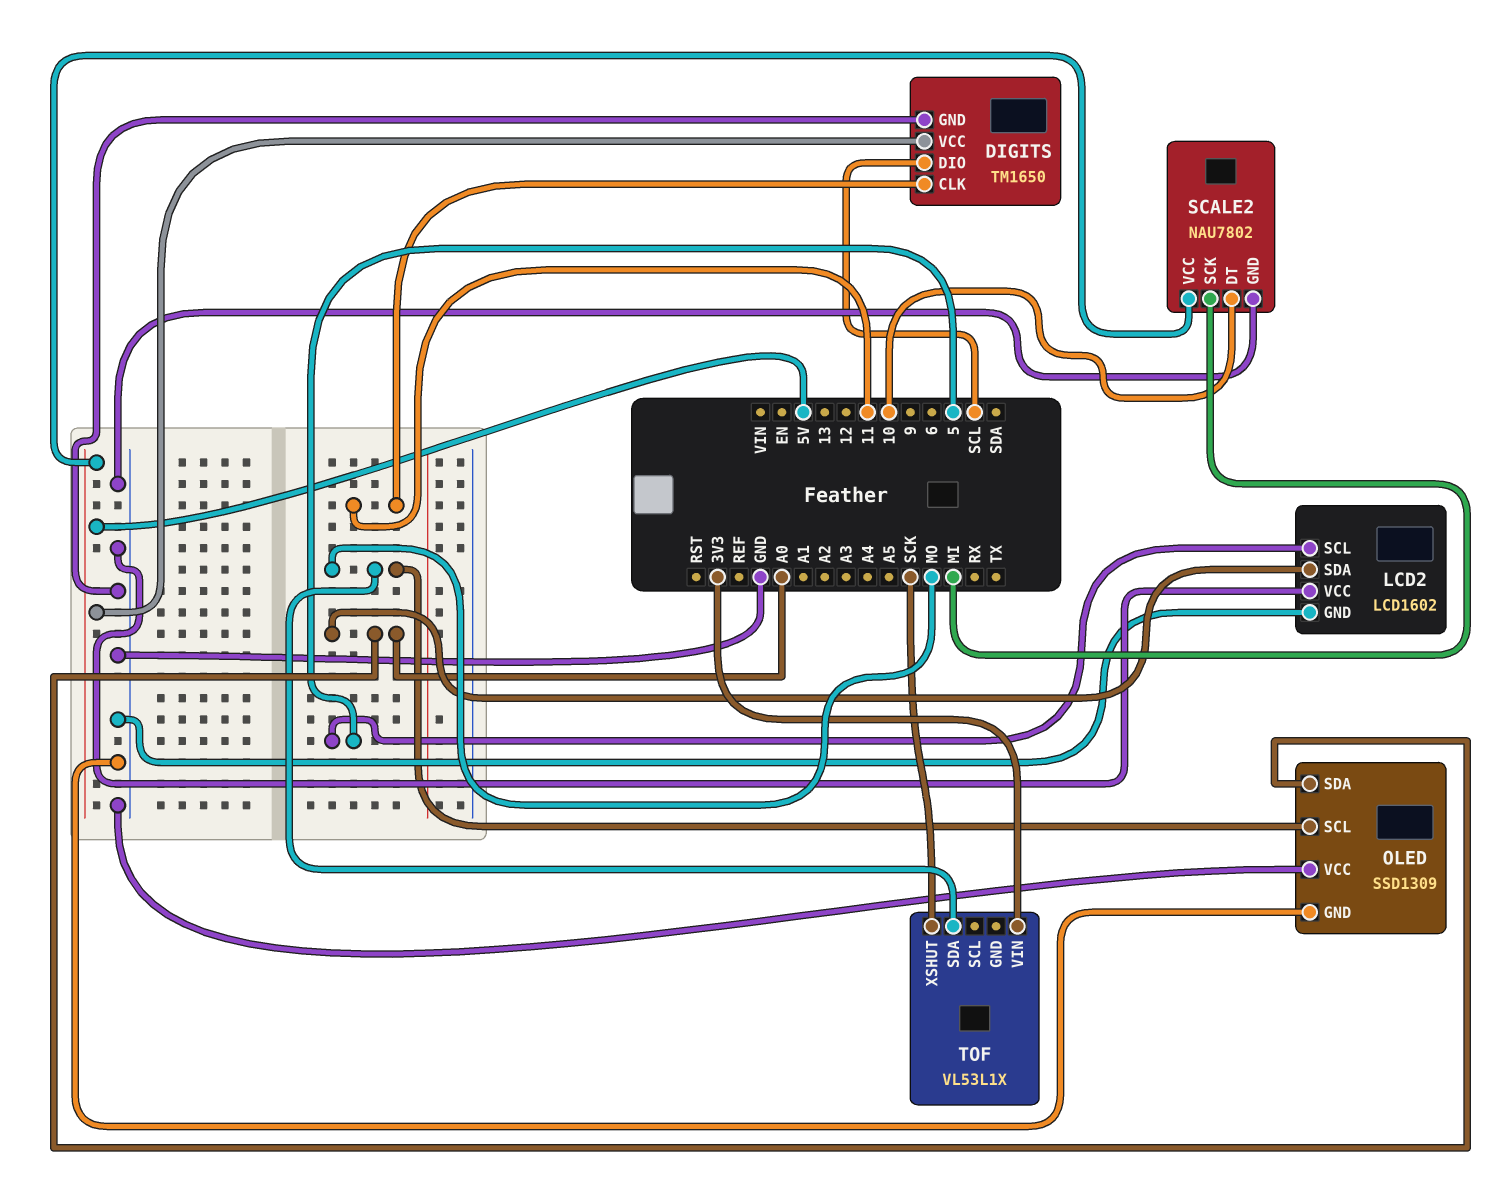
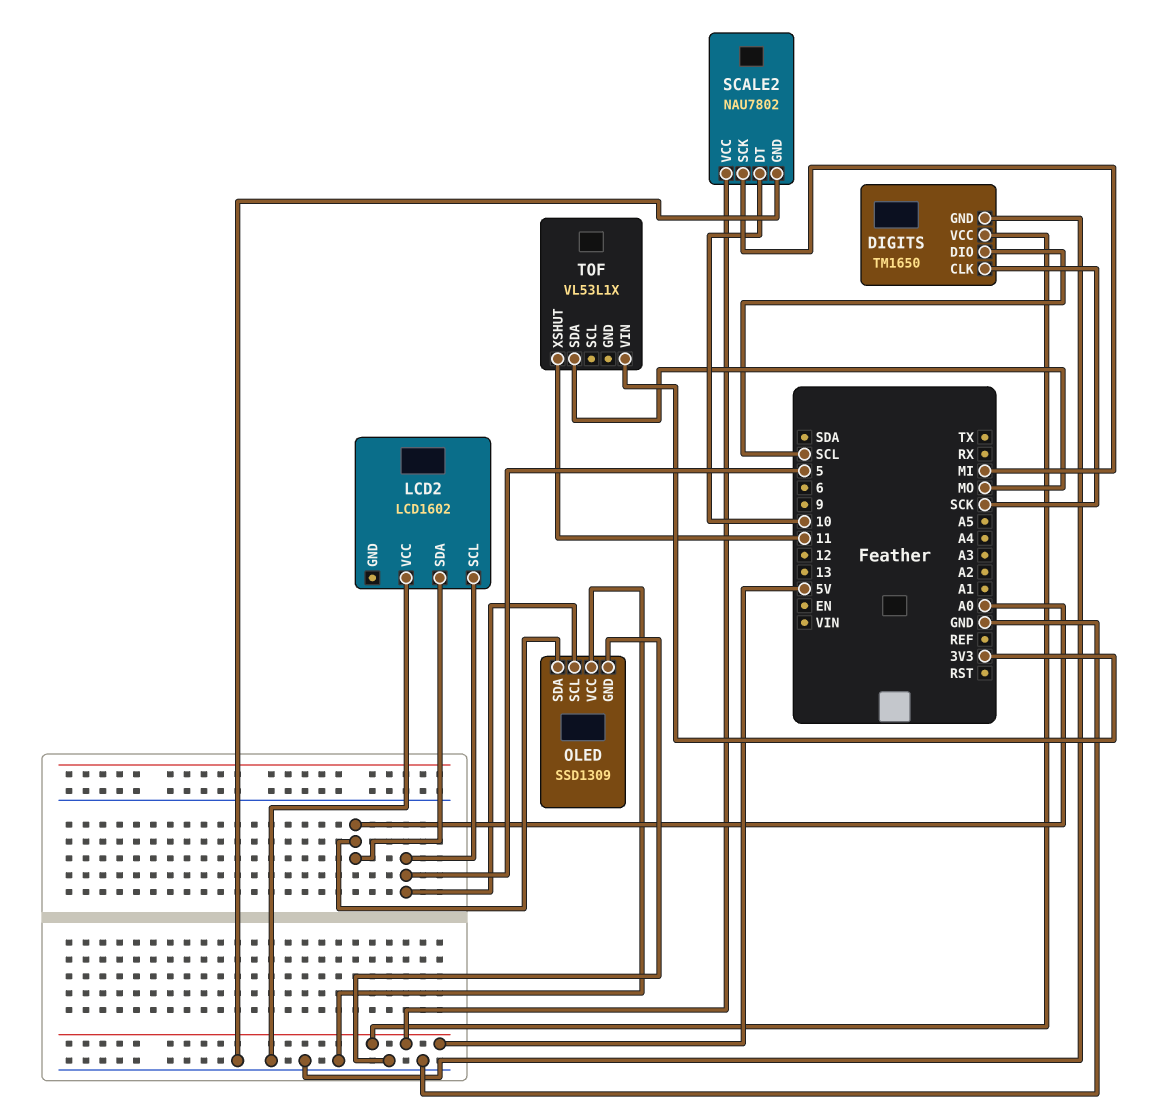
DIGITS pin CLK: 11 -> SCK
LCD2 pin GND: GND -> none
OLED pin SCL: MO -> 5
TOF pin XSHUT: SCK -> 11

